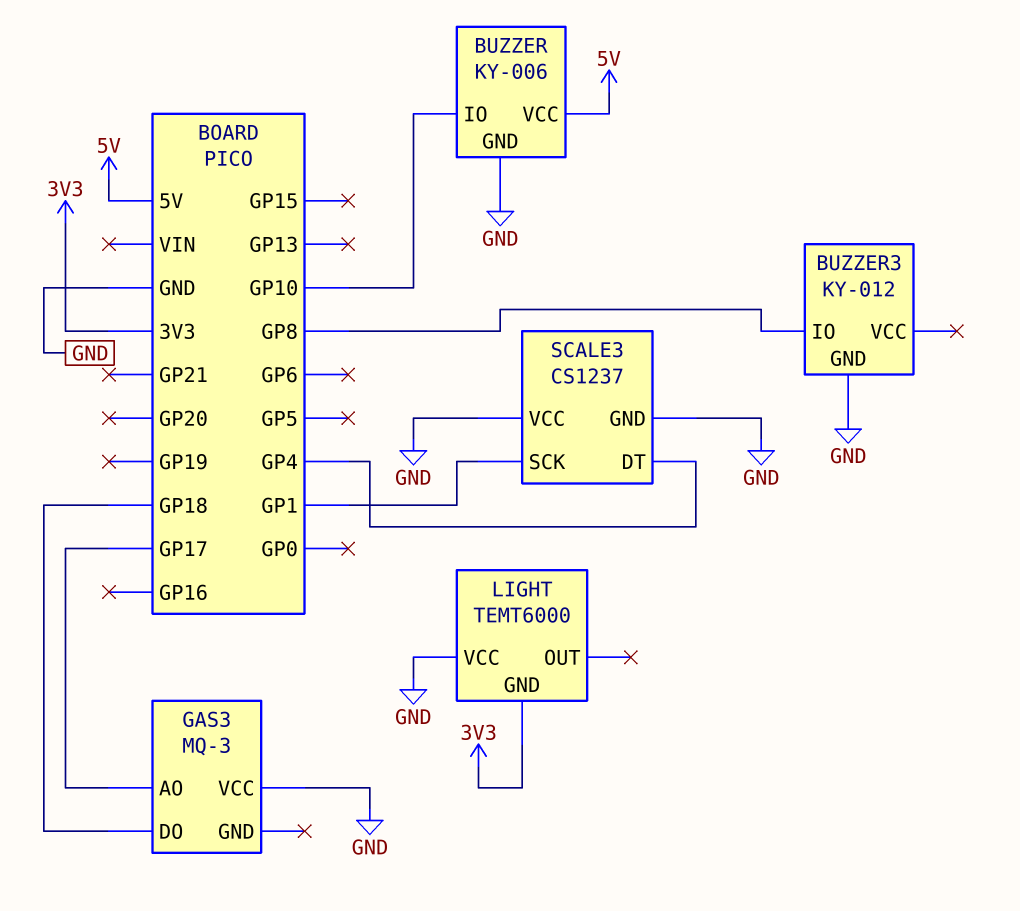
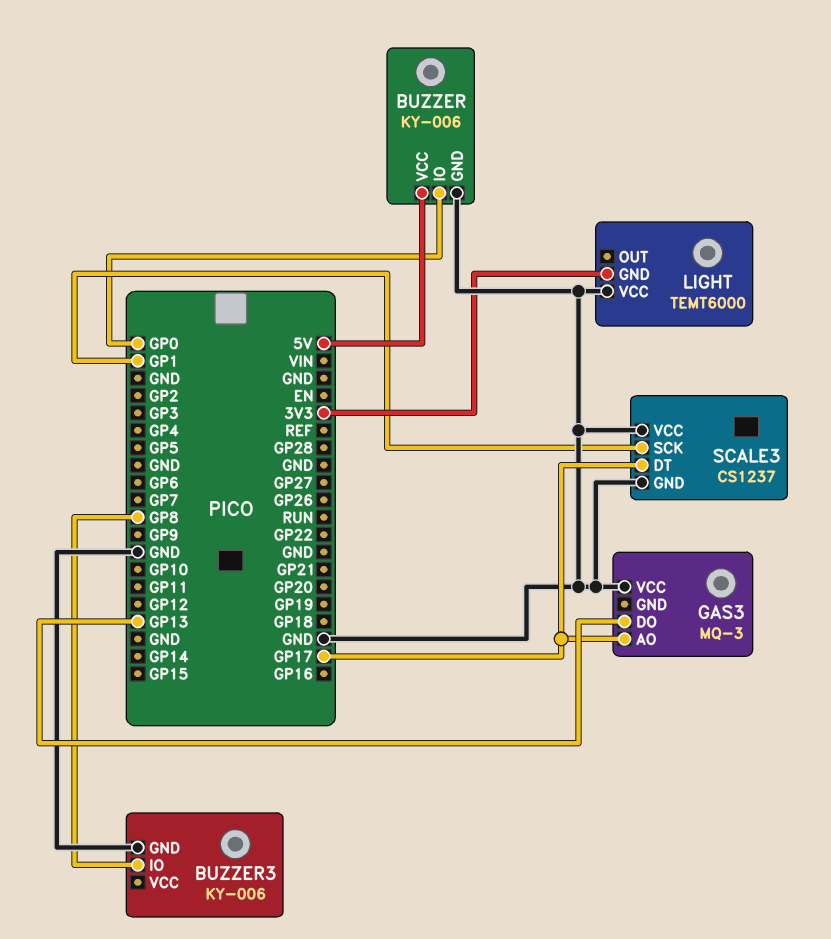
BUZZER pin IO: GP10 -> GP0
BUZZER3: KY-012 -> KY-006
GAS3 pin DO: GP18 -> GP13
SCALE3 pin DT: GP4 -> GP17

